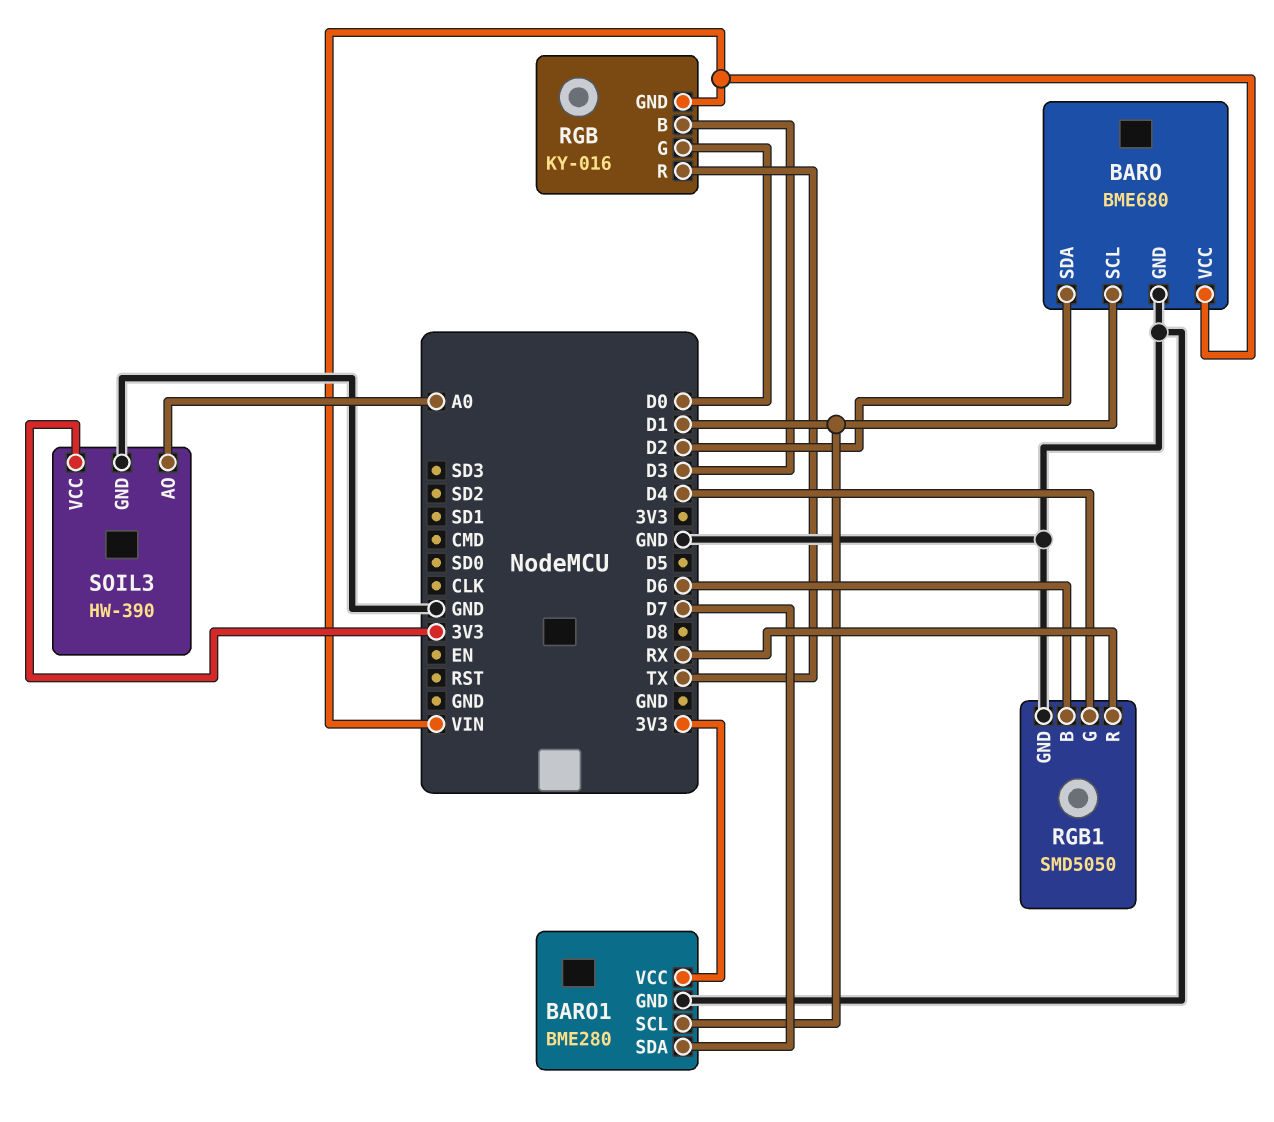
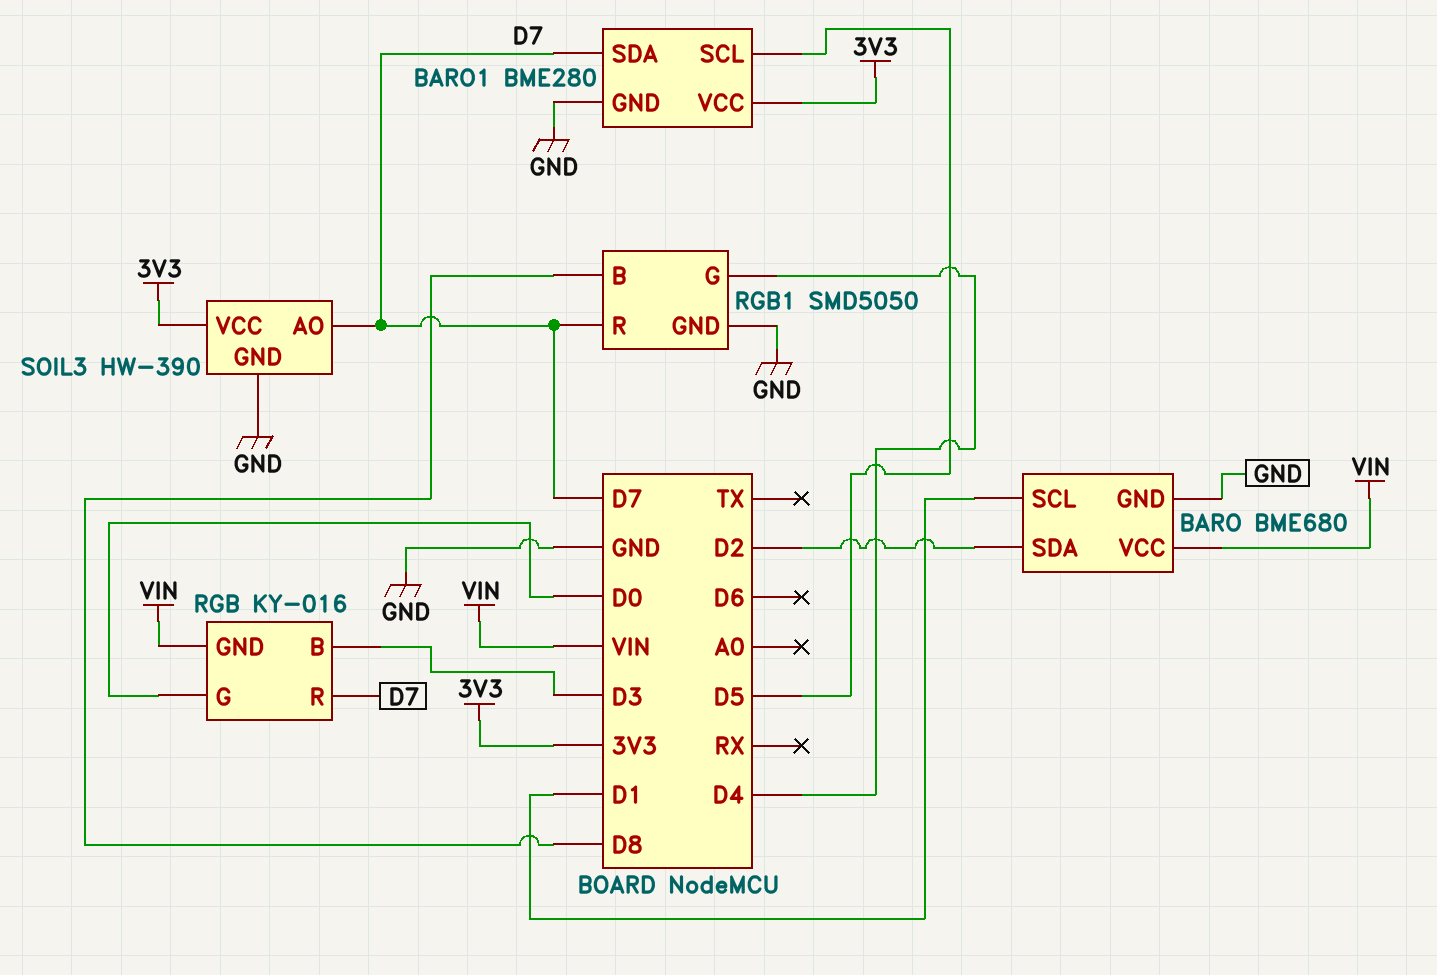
BARO1 pin SCL: D1 -> D5
RGB pin R: TX -> D7
RGB1 pin B: D6 -> D8
RGB1 pin R: RX -> D7
SOIL3 pin AO: A0 -> D7

